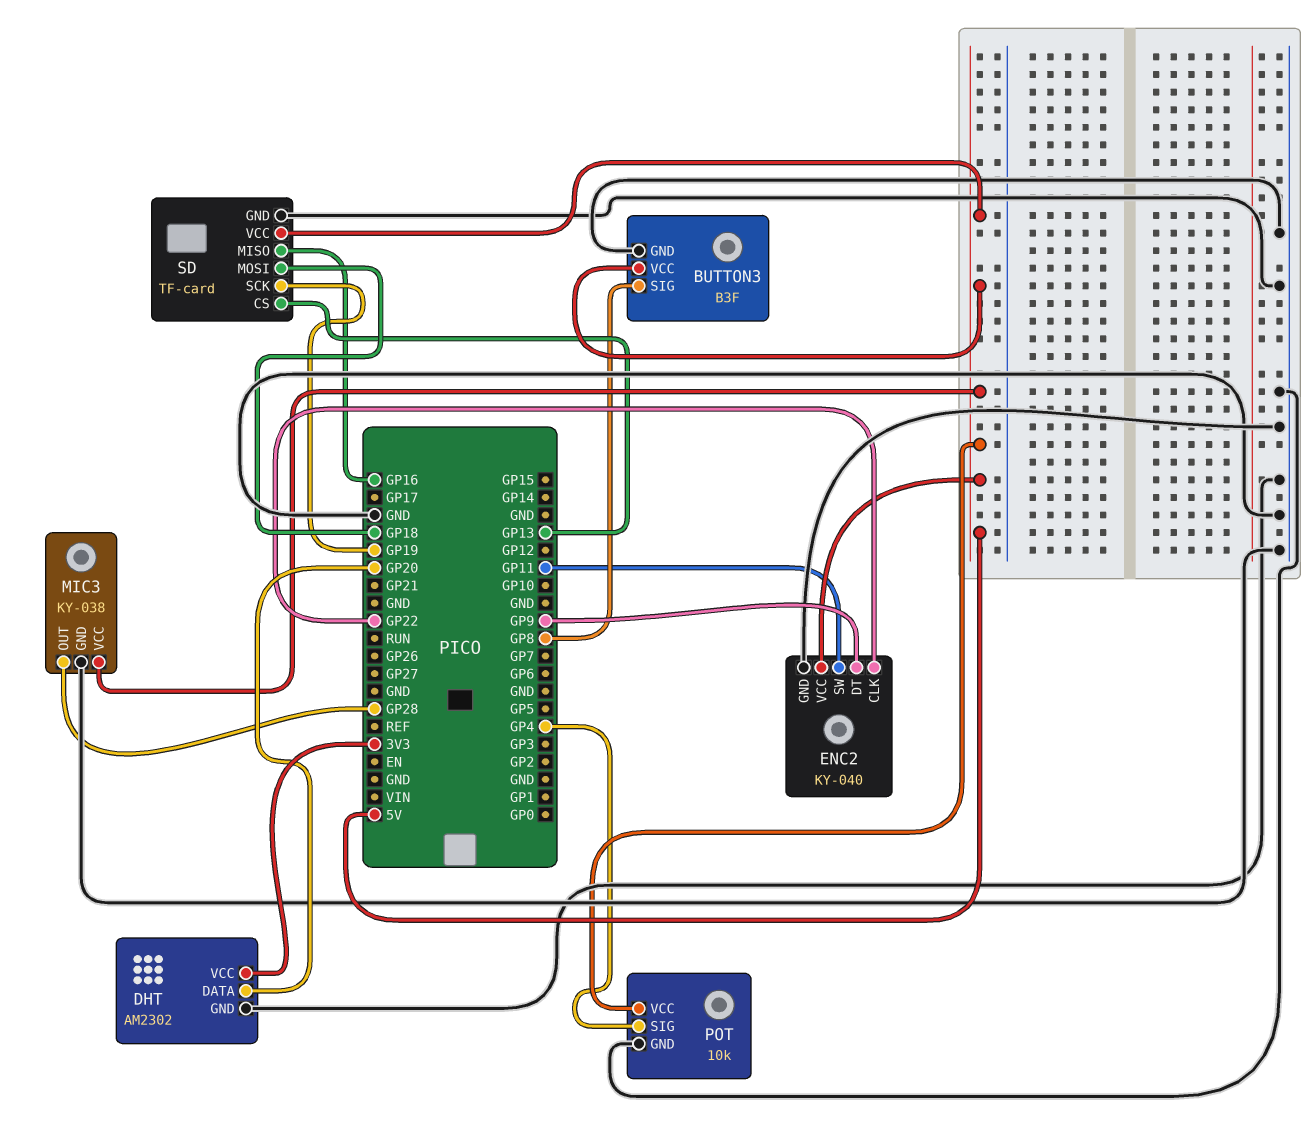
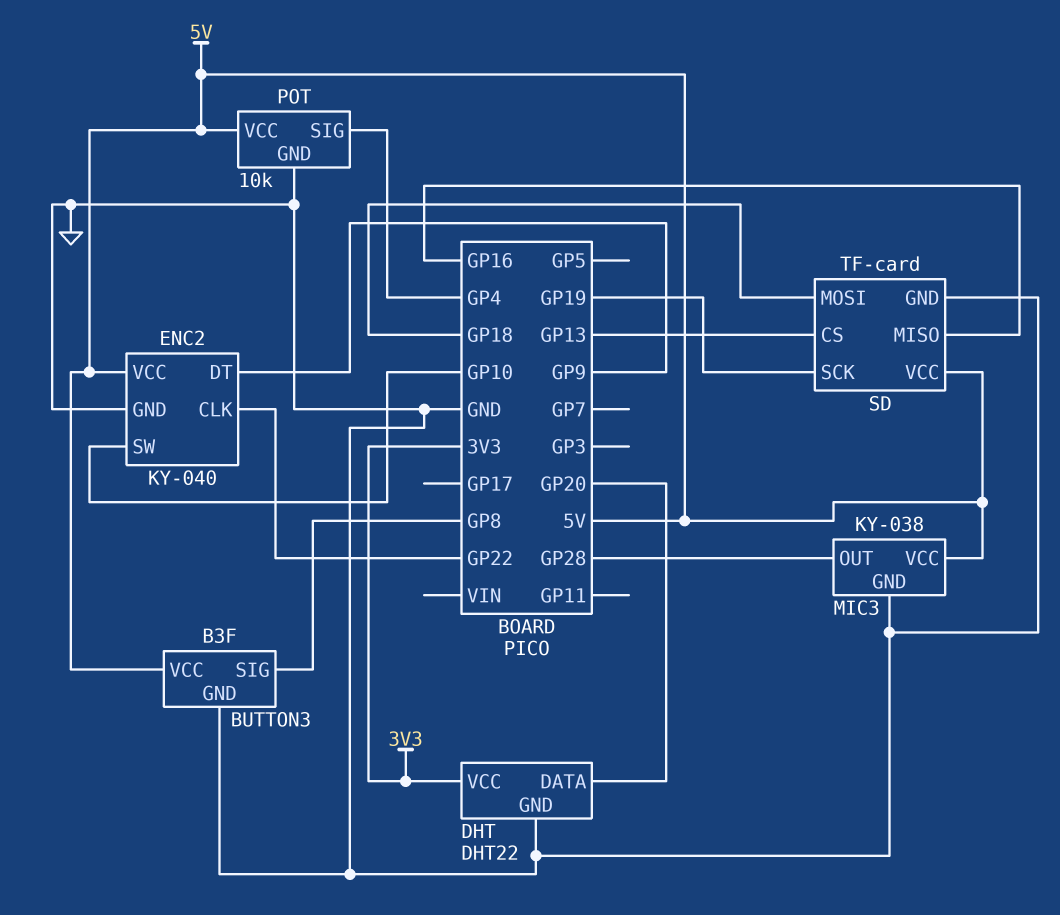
DHT: AM2302 -> DHT22
ENC2 pin SW: GP11 -> GP10

